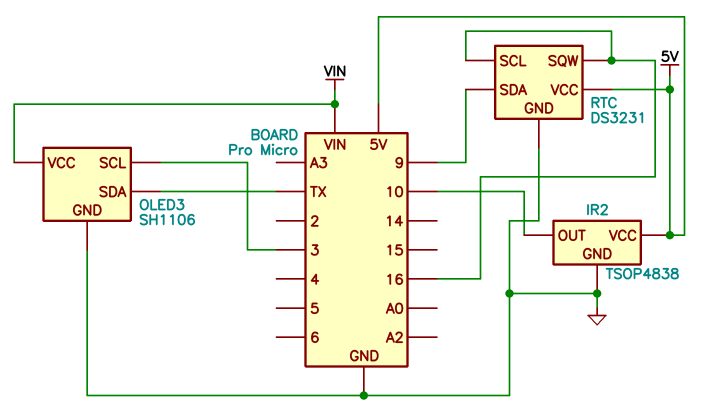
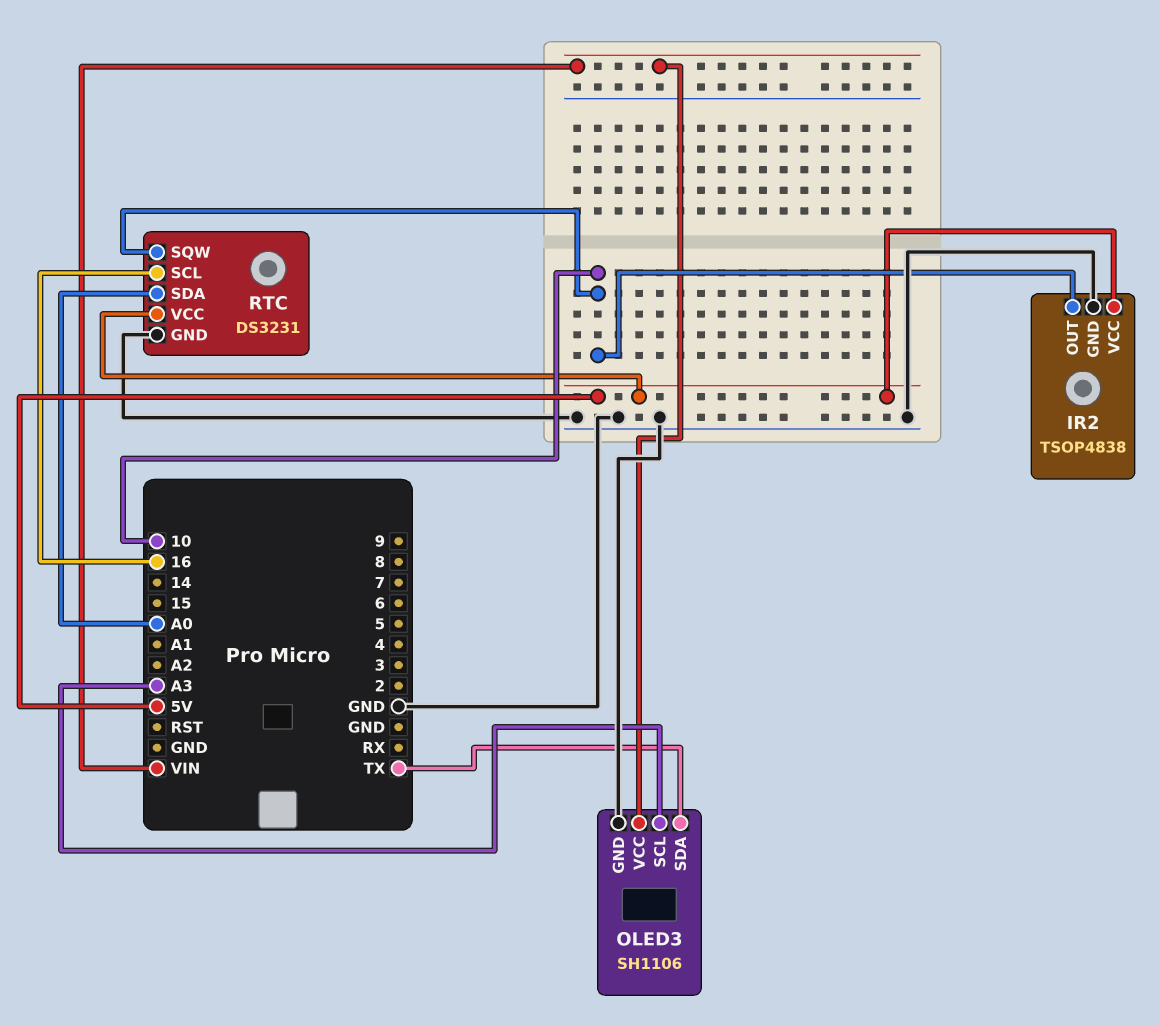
OLED3 pin SCL: 3 -> A3
RTC pin SDA: 9 -> A0
RTC pin SQW: 16 -> 10

